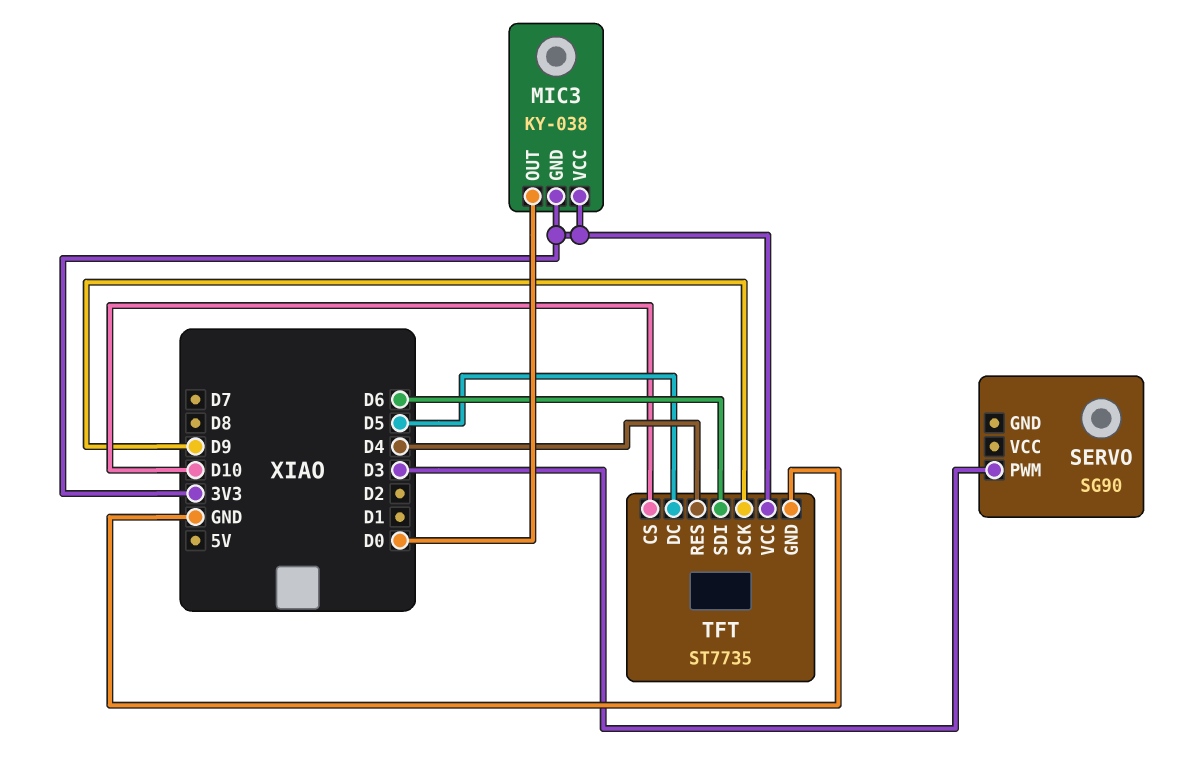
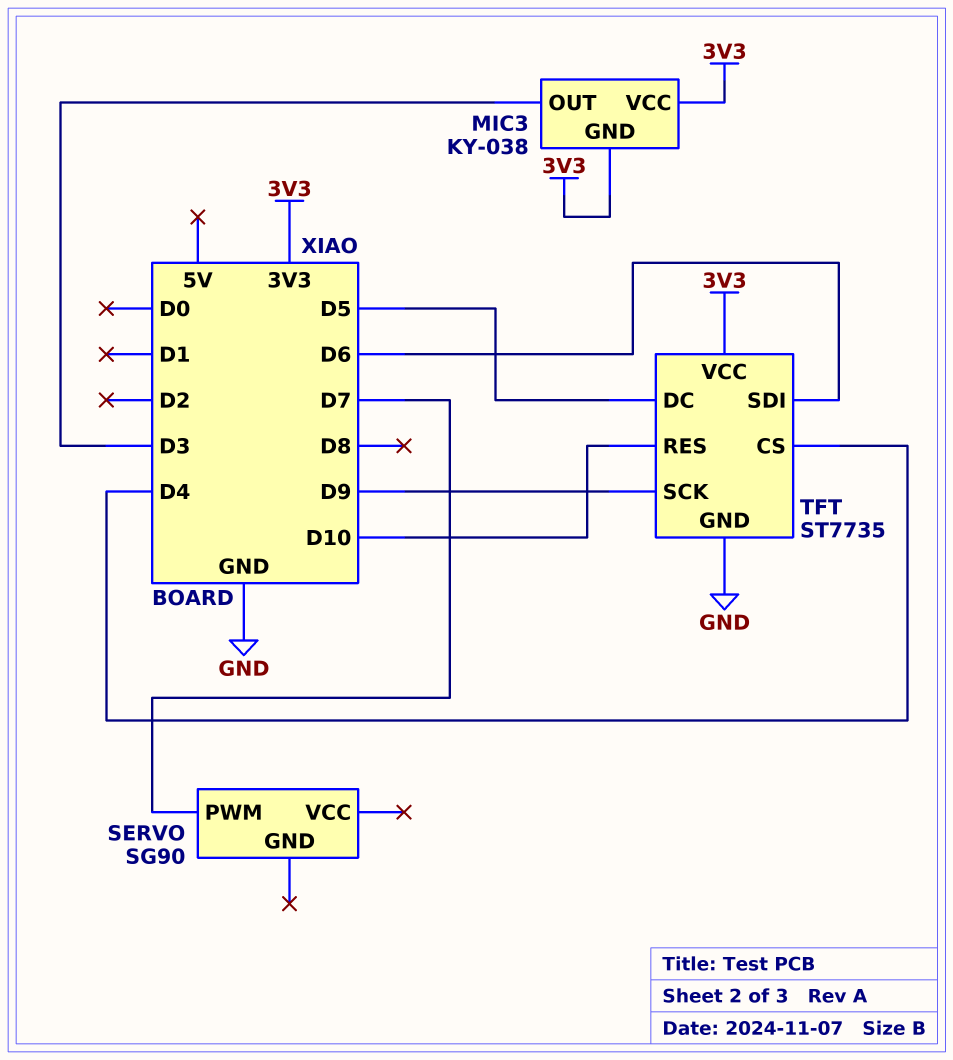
MIC3 pin OUT: D0 -> D3
SERVO pin PWM: D3 -> D7
TFT pin CS: D10 -> D4
TFT pin RES: D4 -> D10

